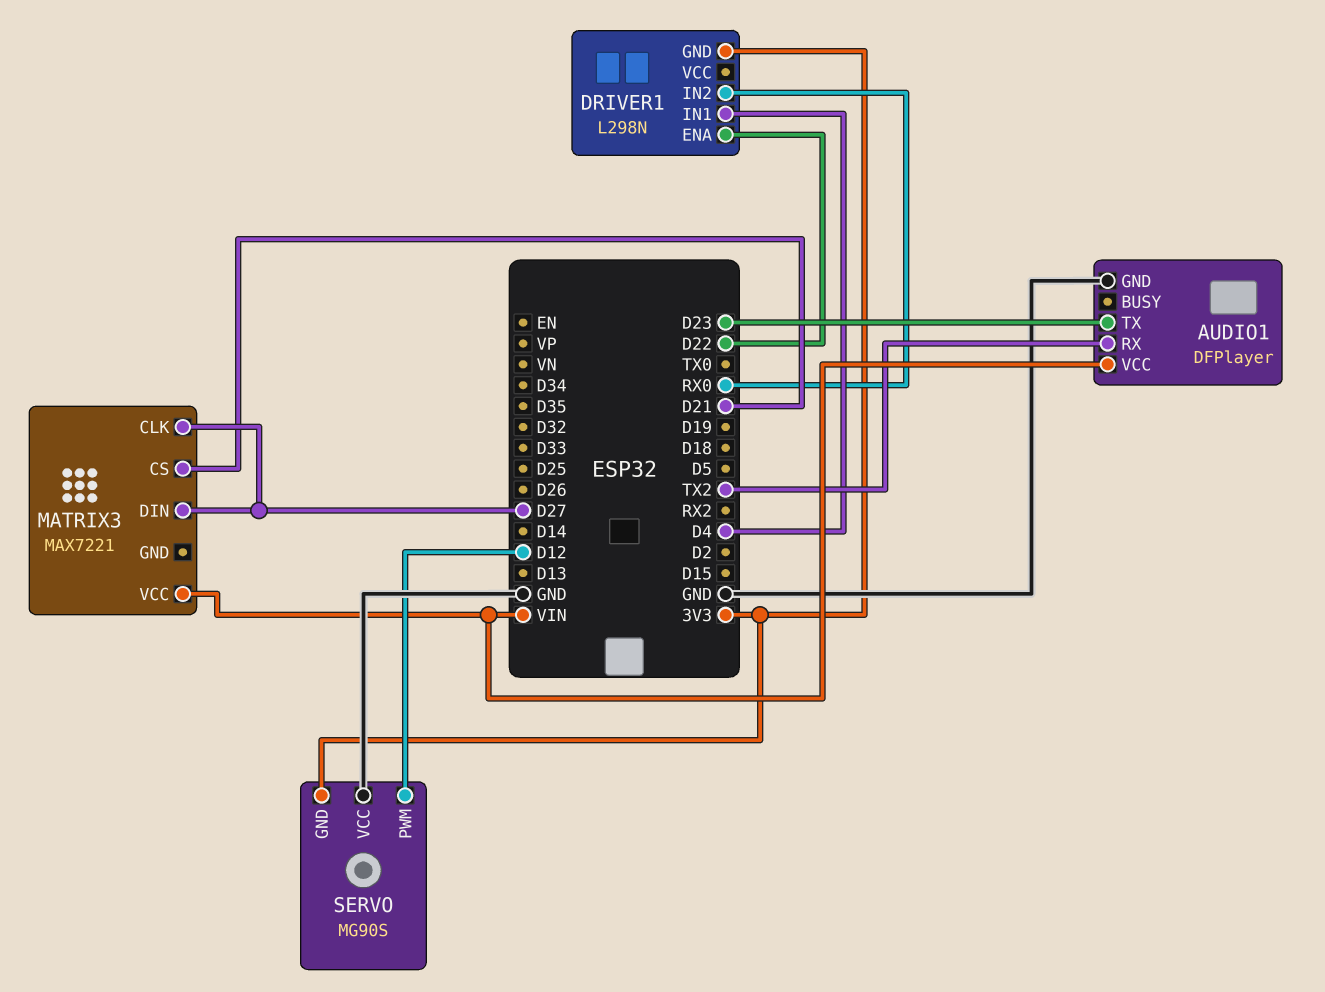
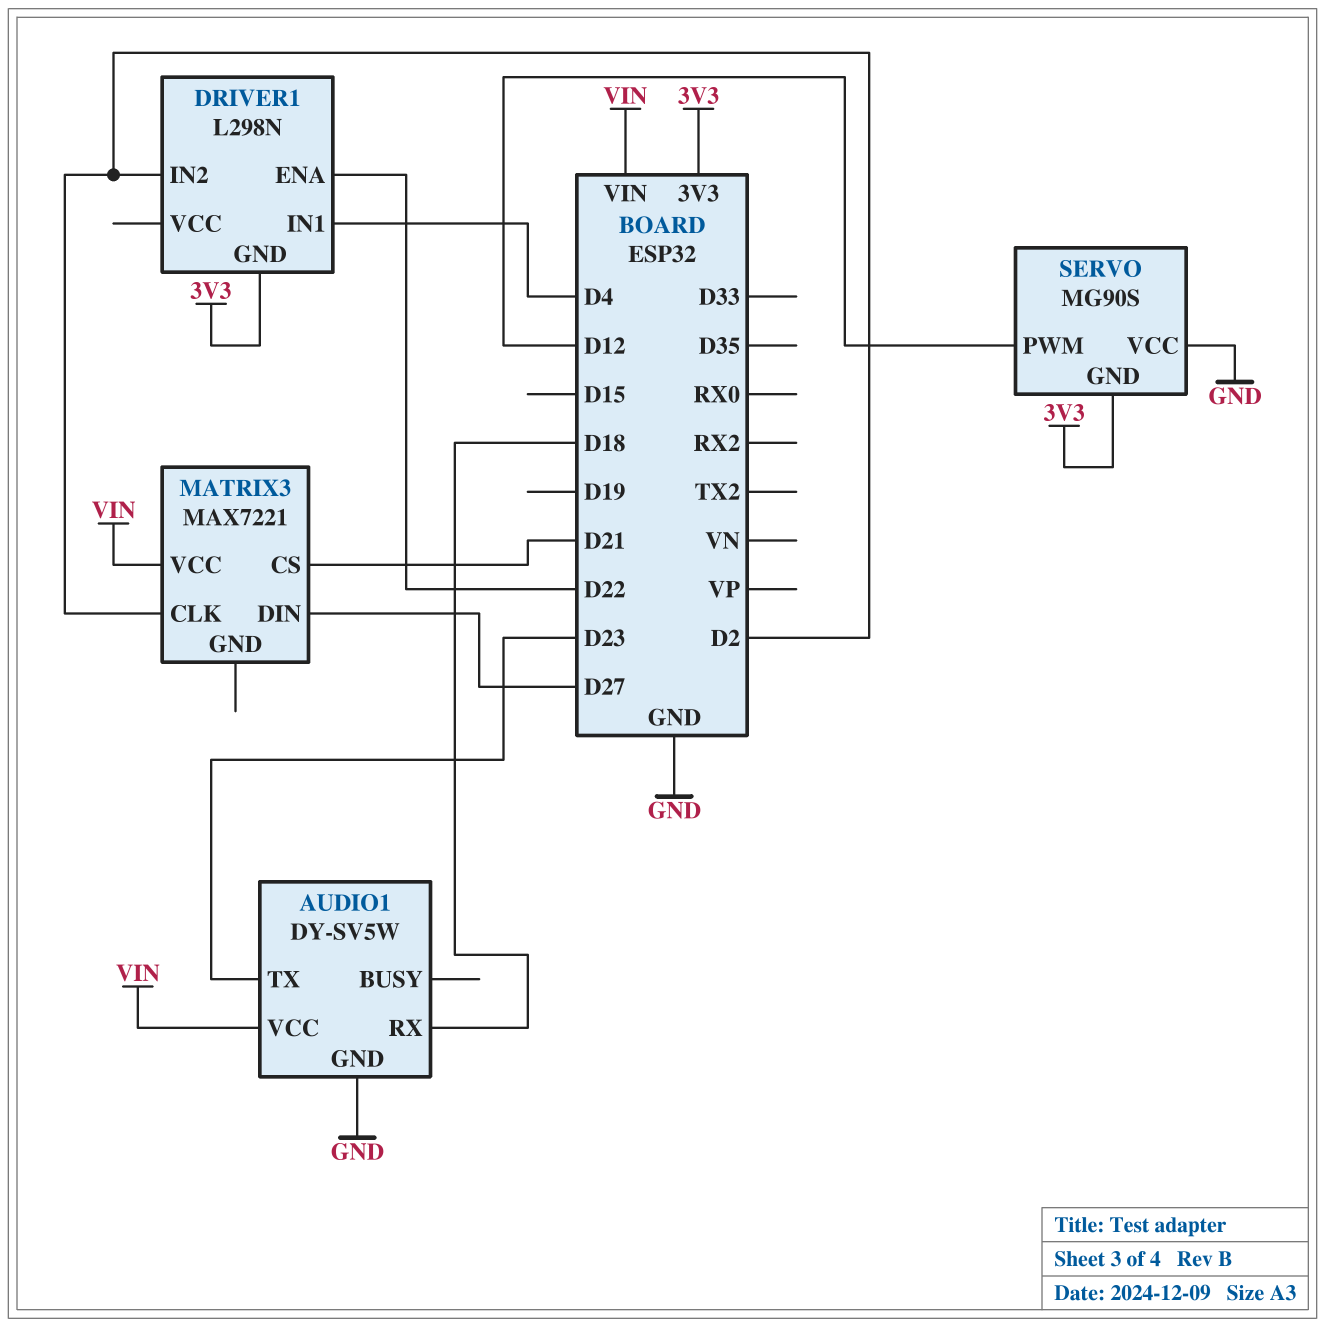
AUDIO1: DFPlayer -> DY-SV5W
AUDIO1 pin RX: TX2 -> D18
DRIVER1 pin IN2: RX0 -> D2
MATRIX3 pin CLK: D27 -> D2

